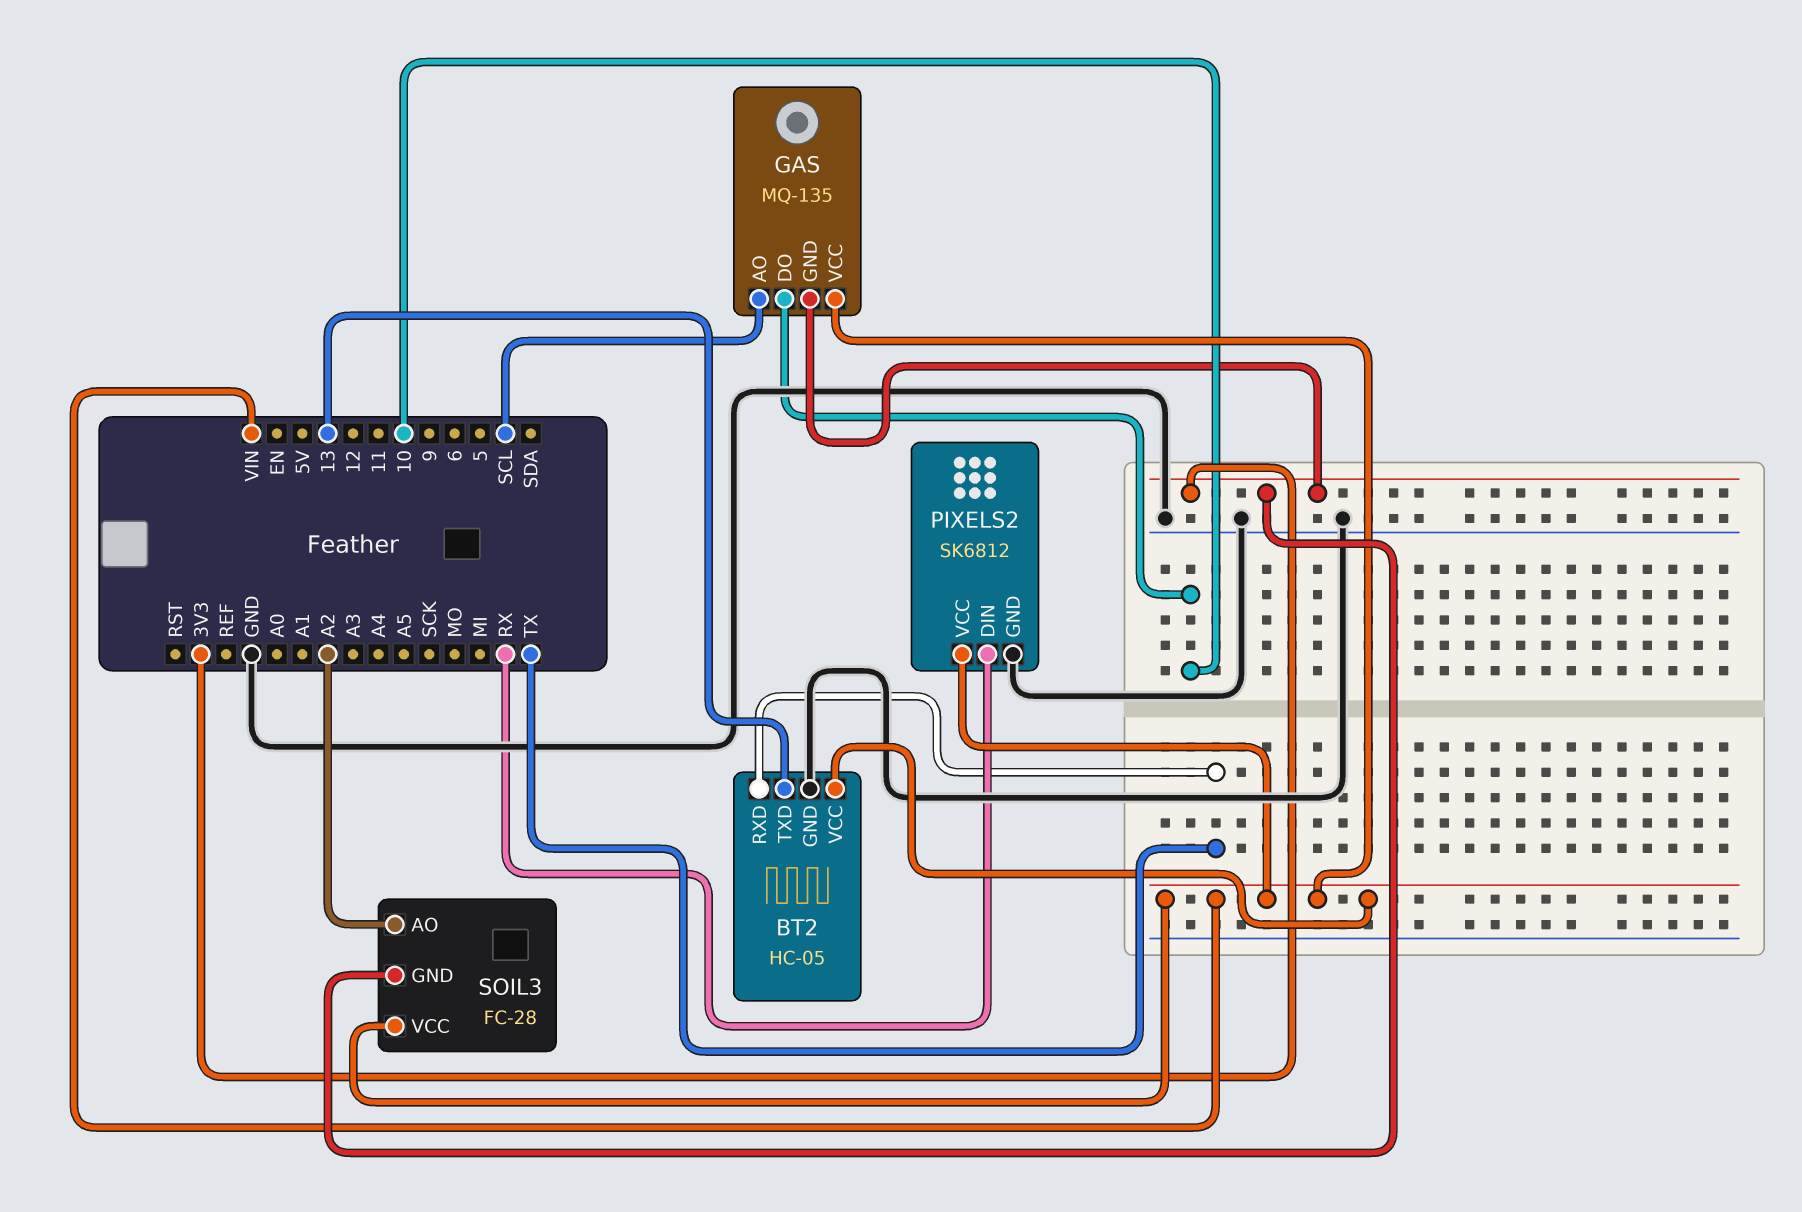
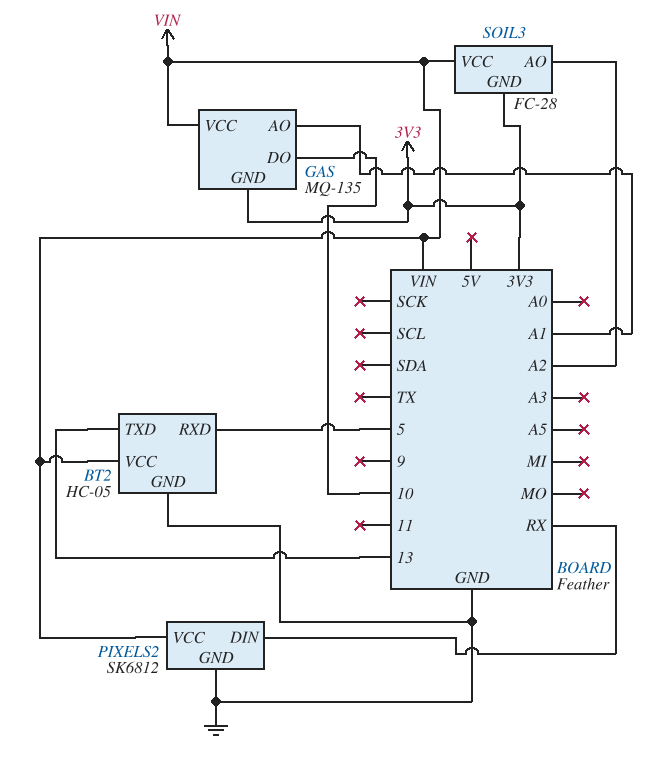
BT2 pin RXD: TX -> 5
GAS pin AO: SCL -> A1

